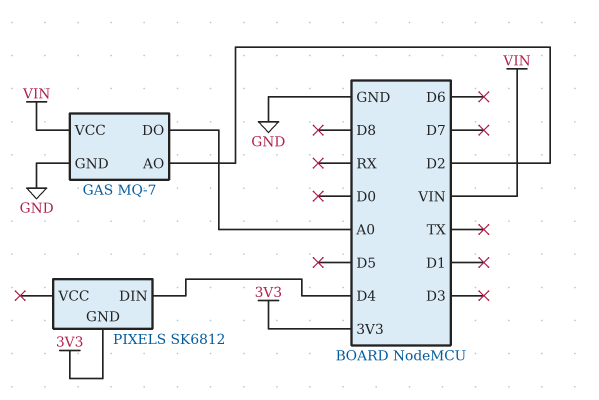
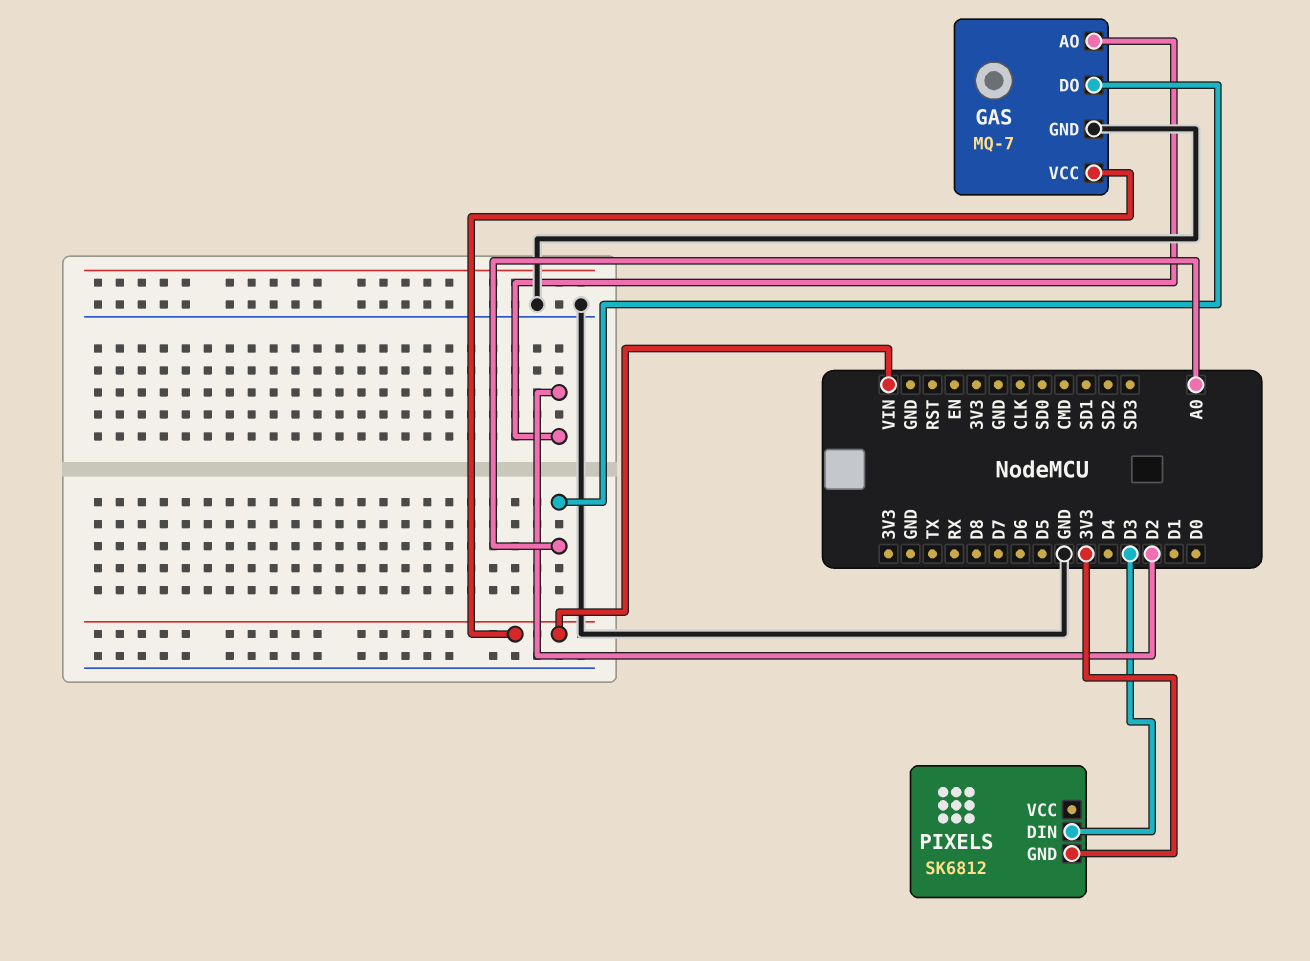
PIXELS pin DIN: D4 -> D3

